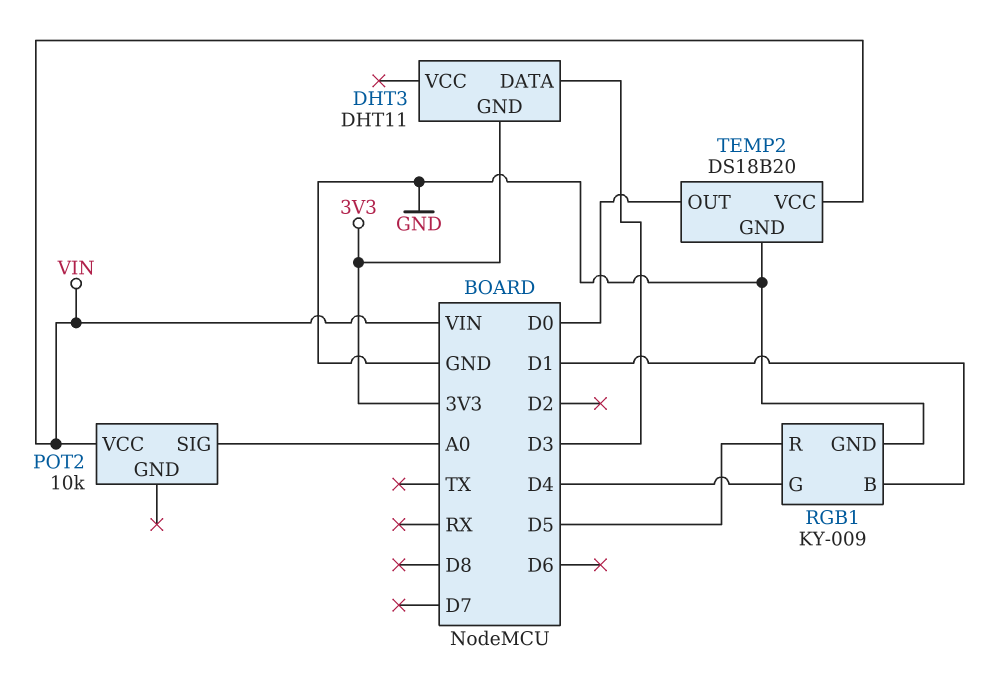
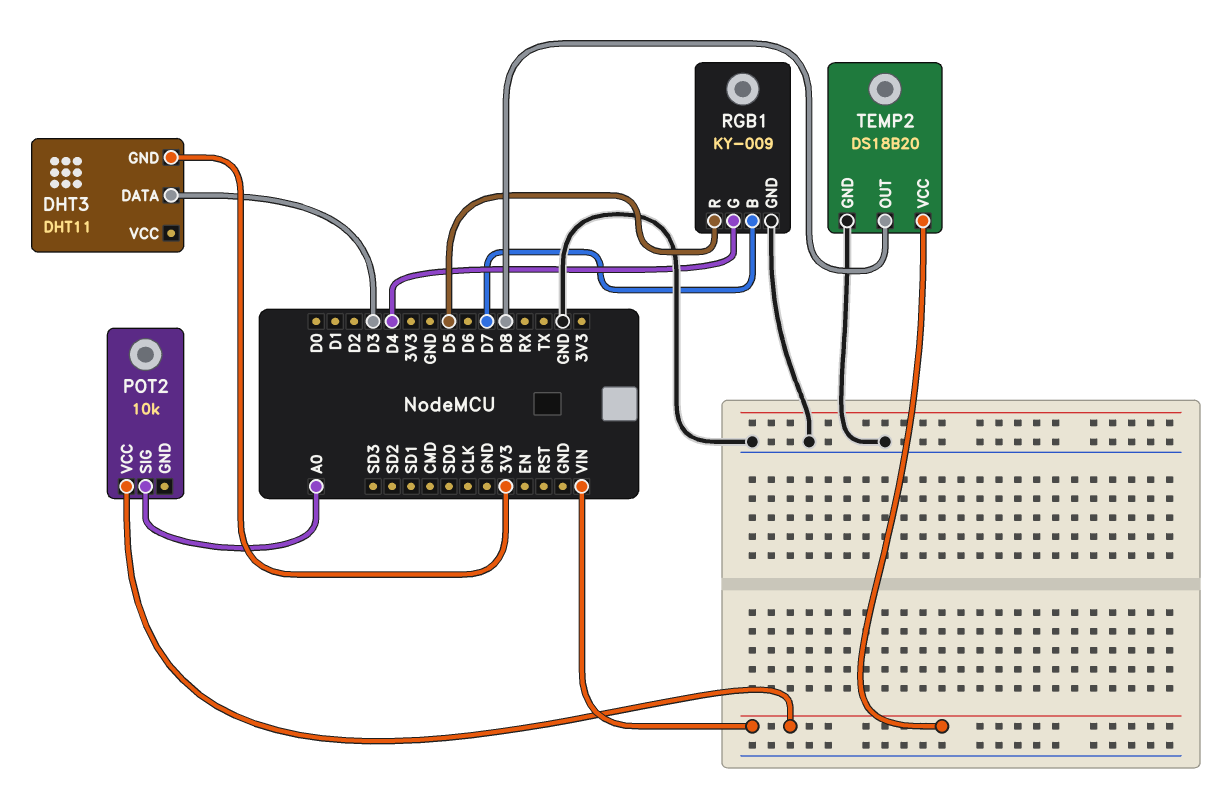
RGB1 pin B: D1 -> D7
TEMP2 pin OUT: D0 -> D8

